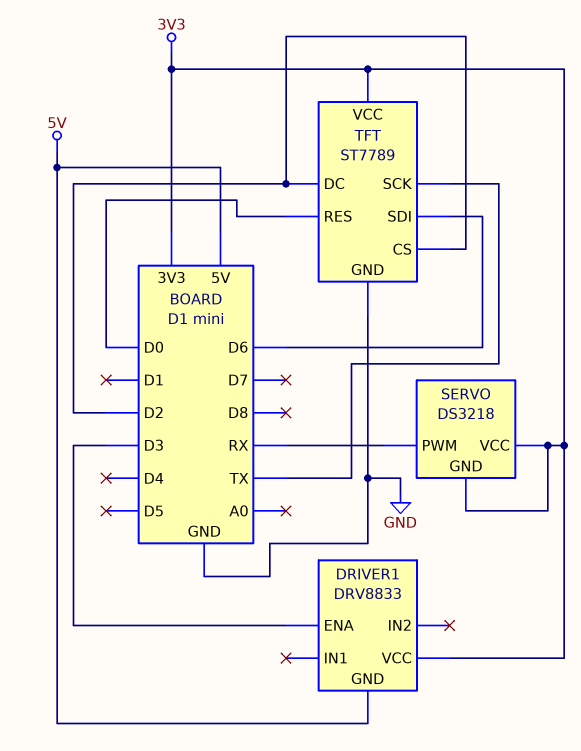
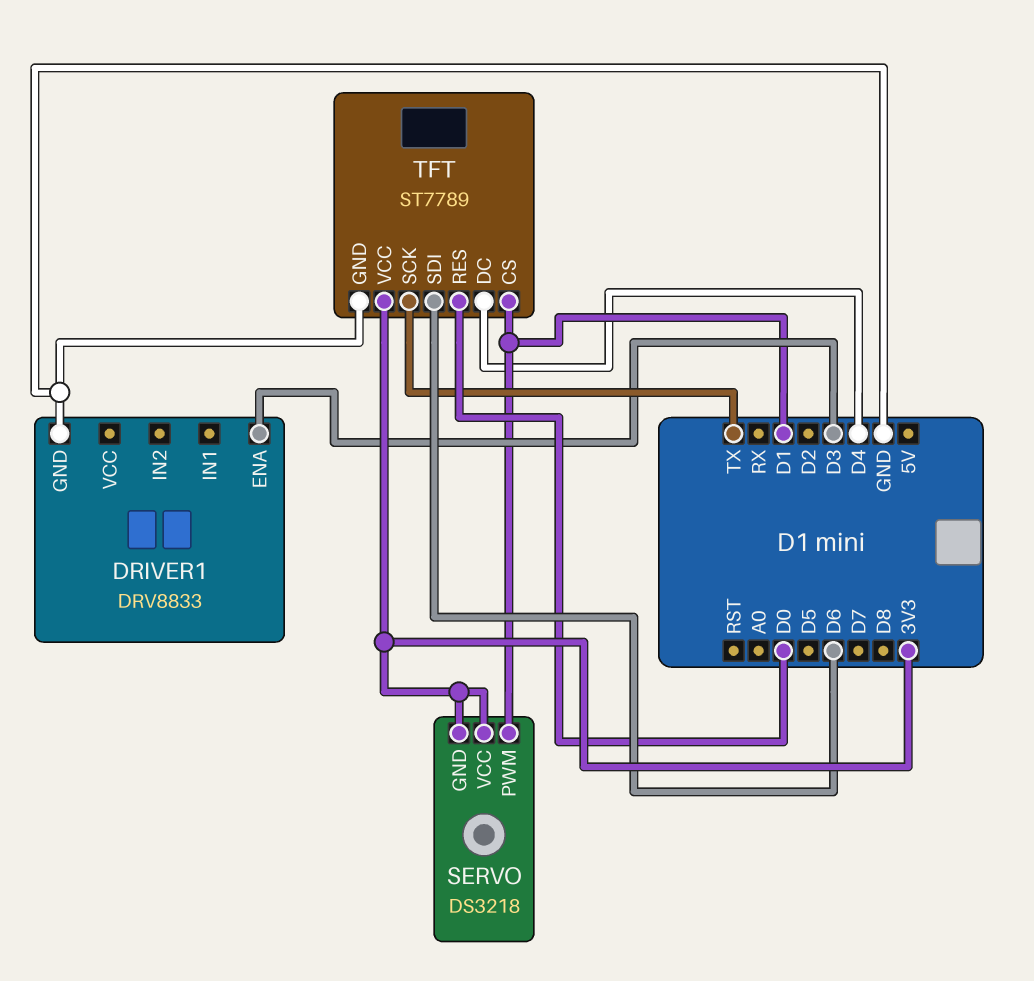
DRIVER1 pin GND: 5V -> GND
DRIVER1 pin VCC: 3V3 -> none
SERVO pin PWM: RX -> D1
TFT pin CS: D2 -> D1
TFT pin DC: D2 -> D4

